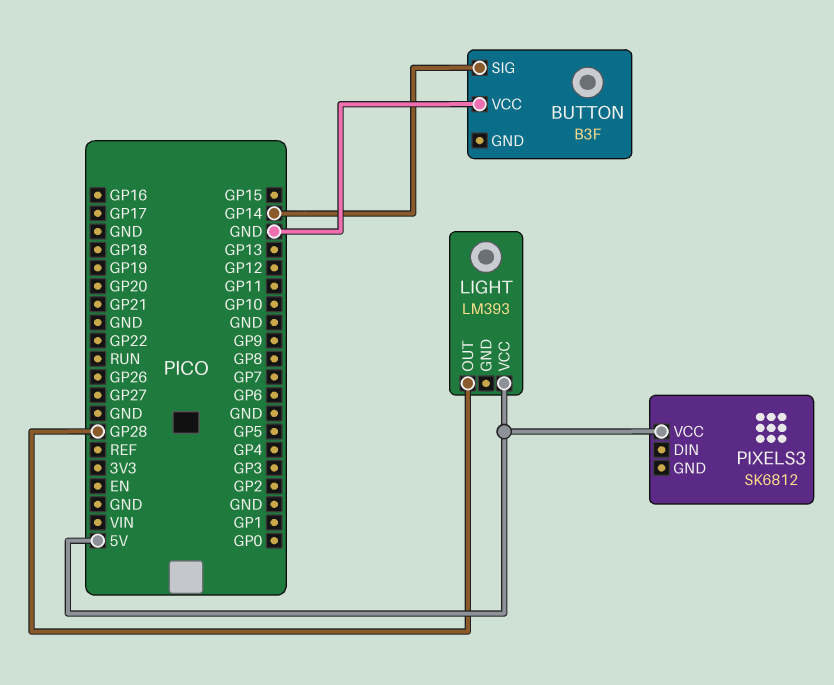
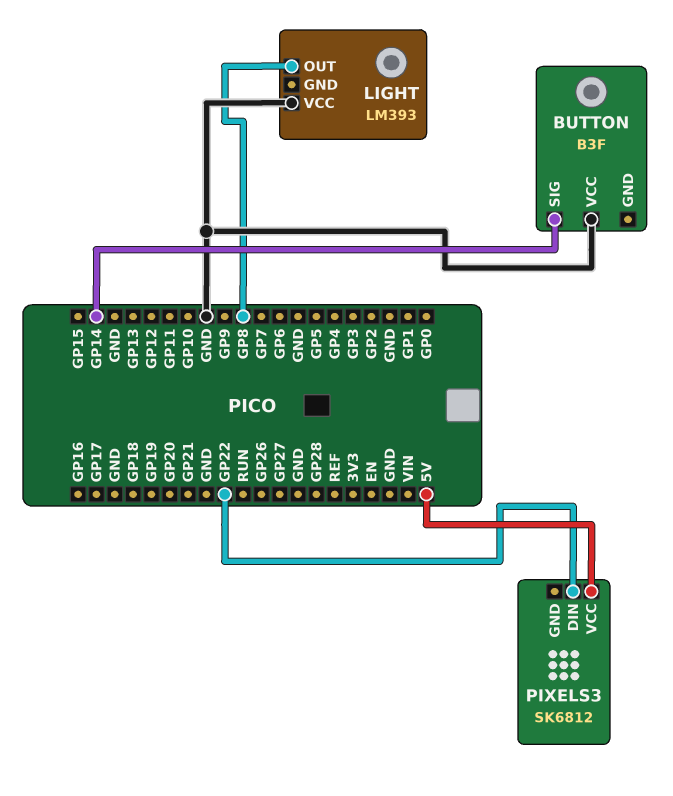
LIGHT pin OUT: GP28 -> GP8
LIGHT pin VCC: 5V -> GND
PIXELS3 pin DIN: none -> GP22

